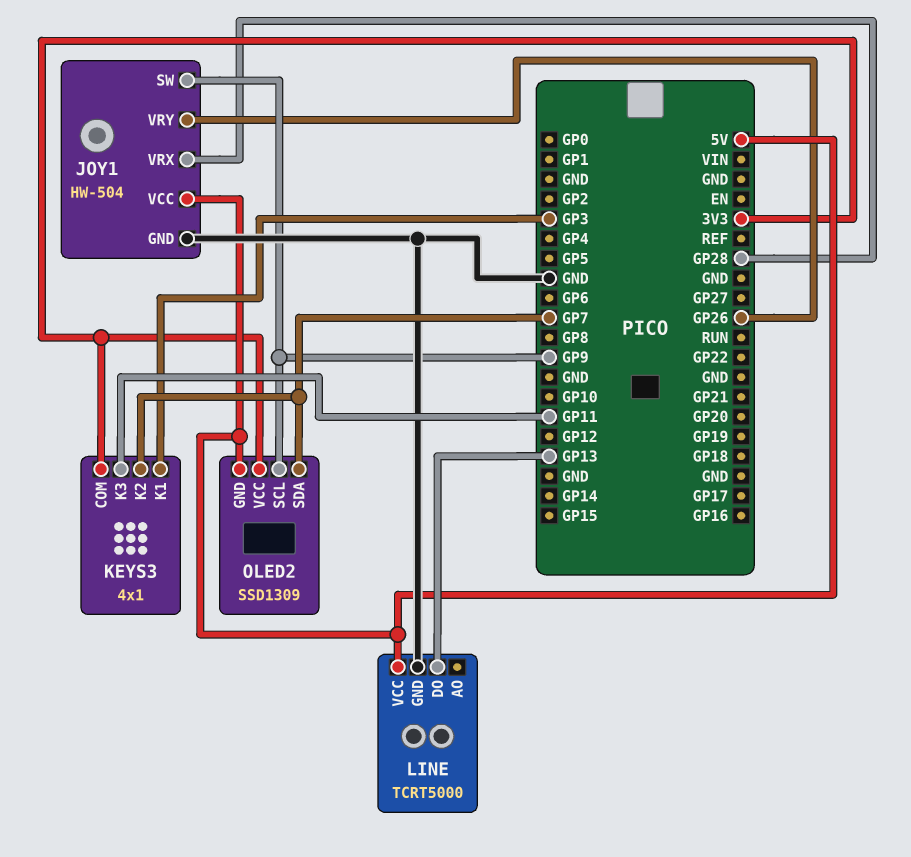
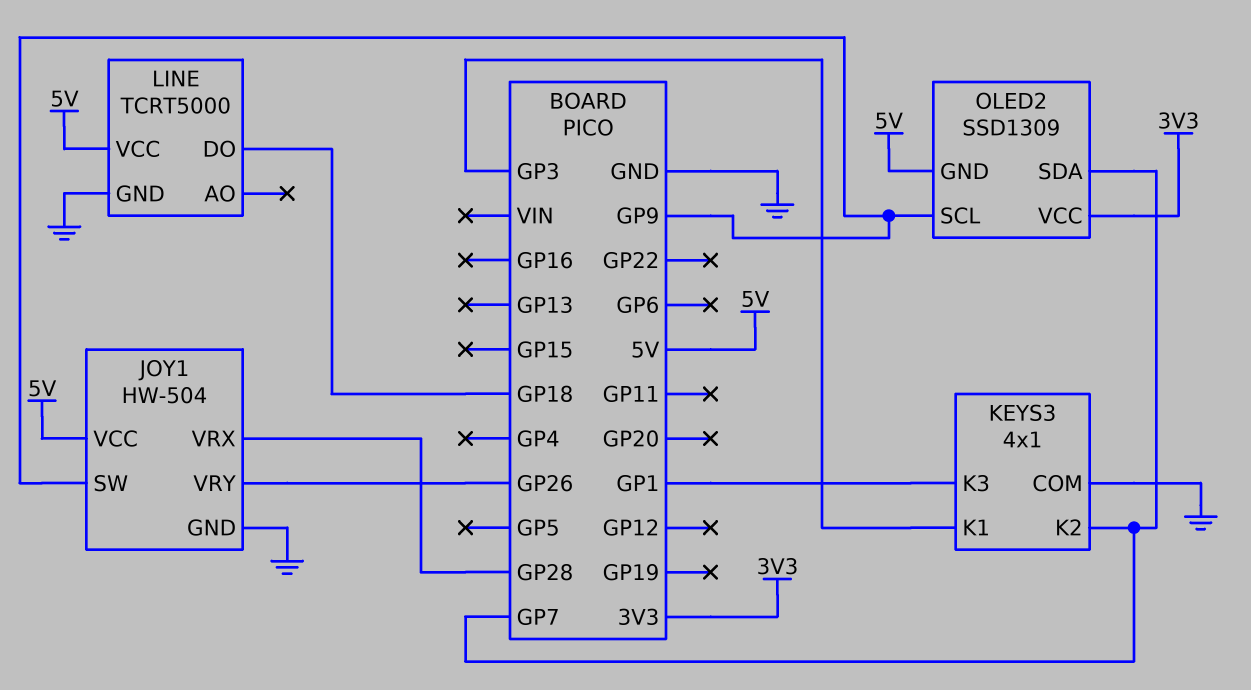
KEYS3 pin COM: 3V3 -> GND
KEYS3 pin K3: GP11 -> GP1
LINE pin DO: GP13 -> GP18

